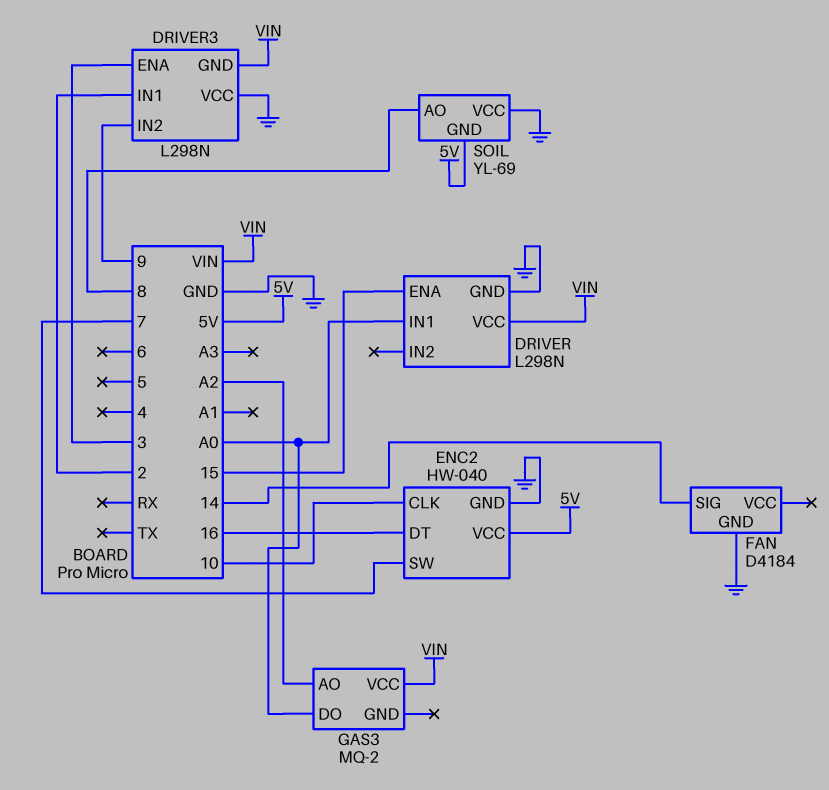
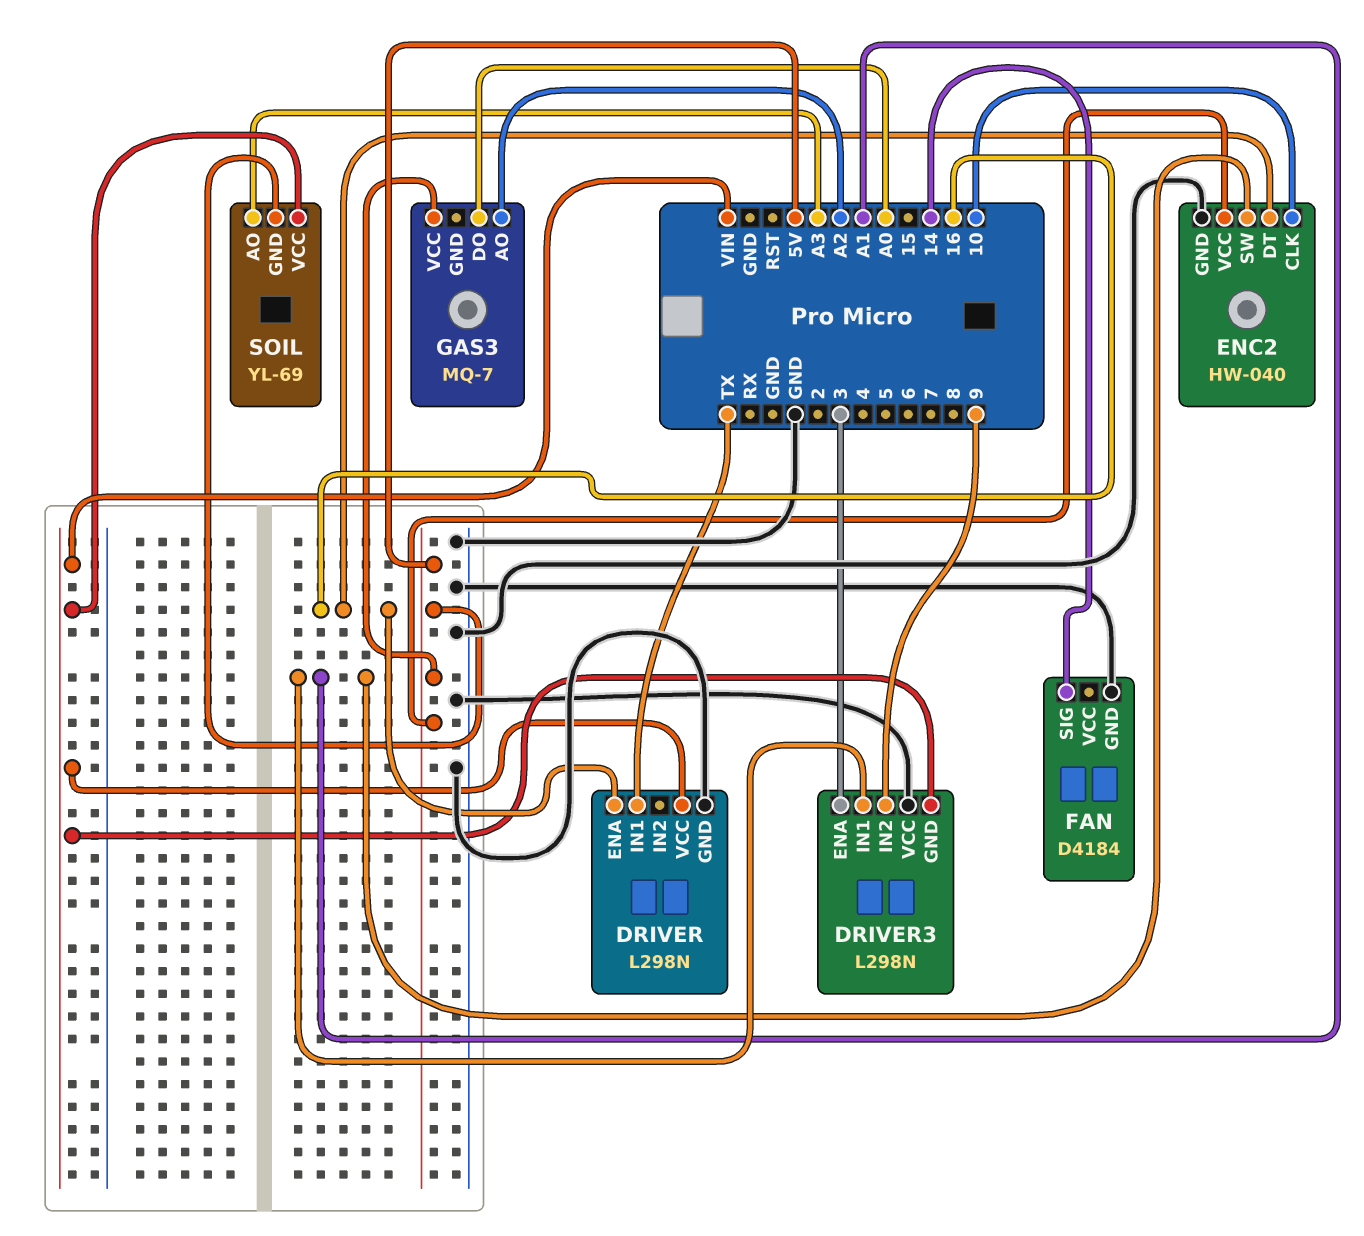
DRIVER pin ENA: 15 -> 16
DRIVER pin IN1: A0 -> TX
DRIVER3 pin IN1: 2 -> A1
ENC2 pin SW: 7 -> A1
GAS3: MQ-2 -> MQ-7
GAS3 pin VCC: VIN -> 5V
SOIL pin AO: 8 -> A3
SOIL pin VCC: GND -> VIN

